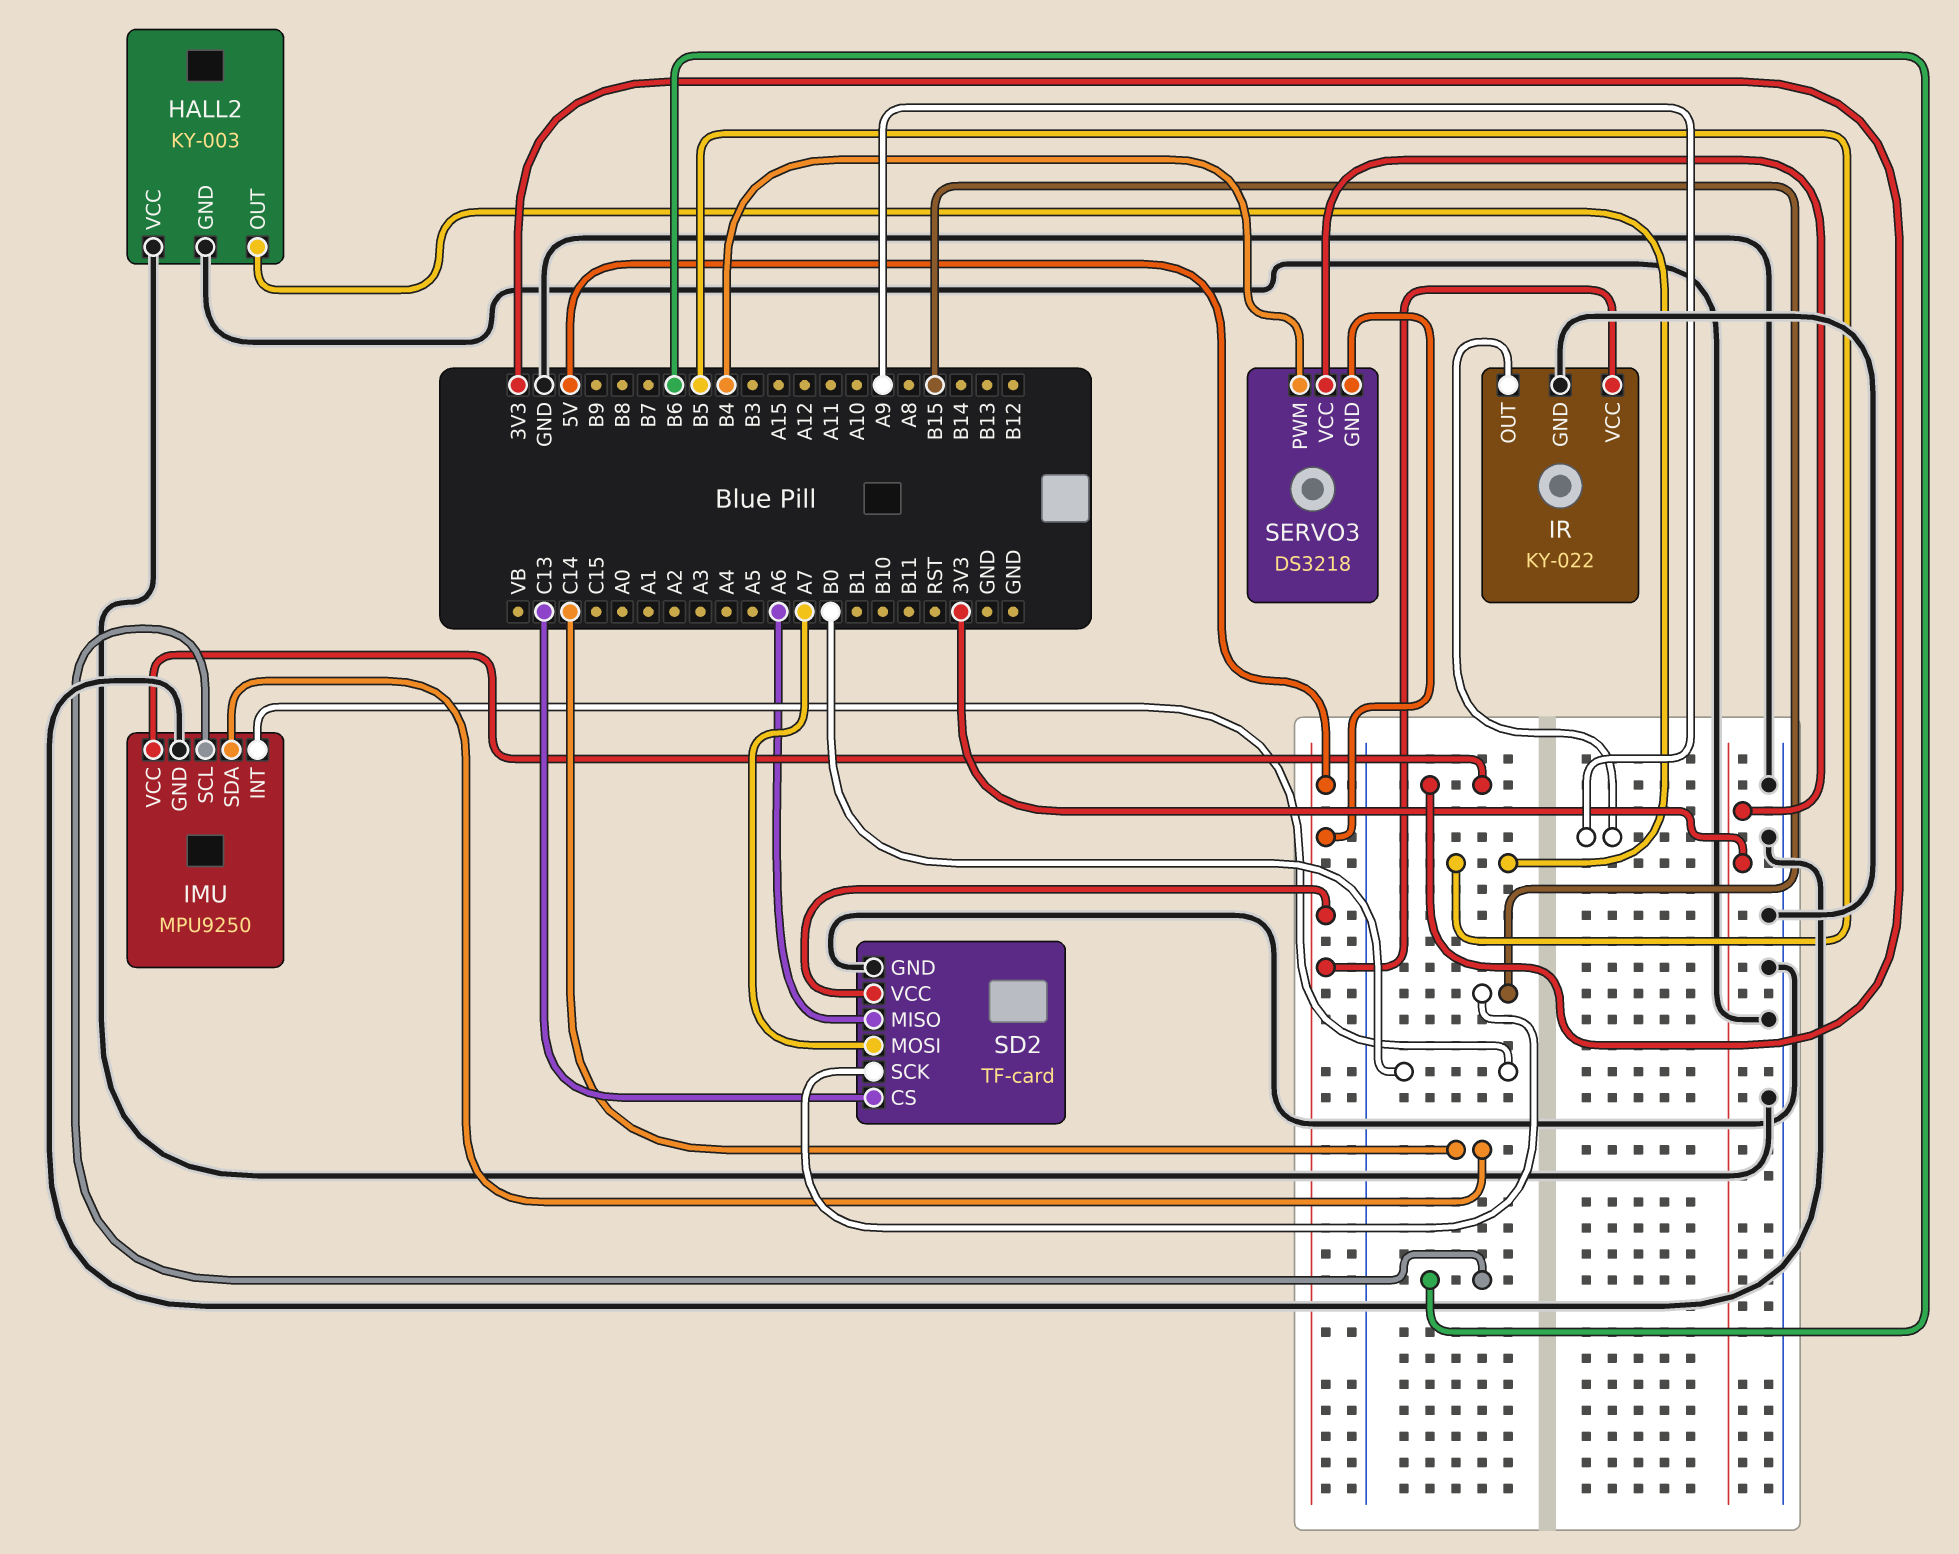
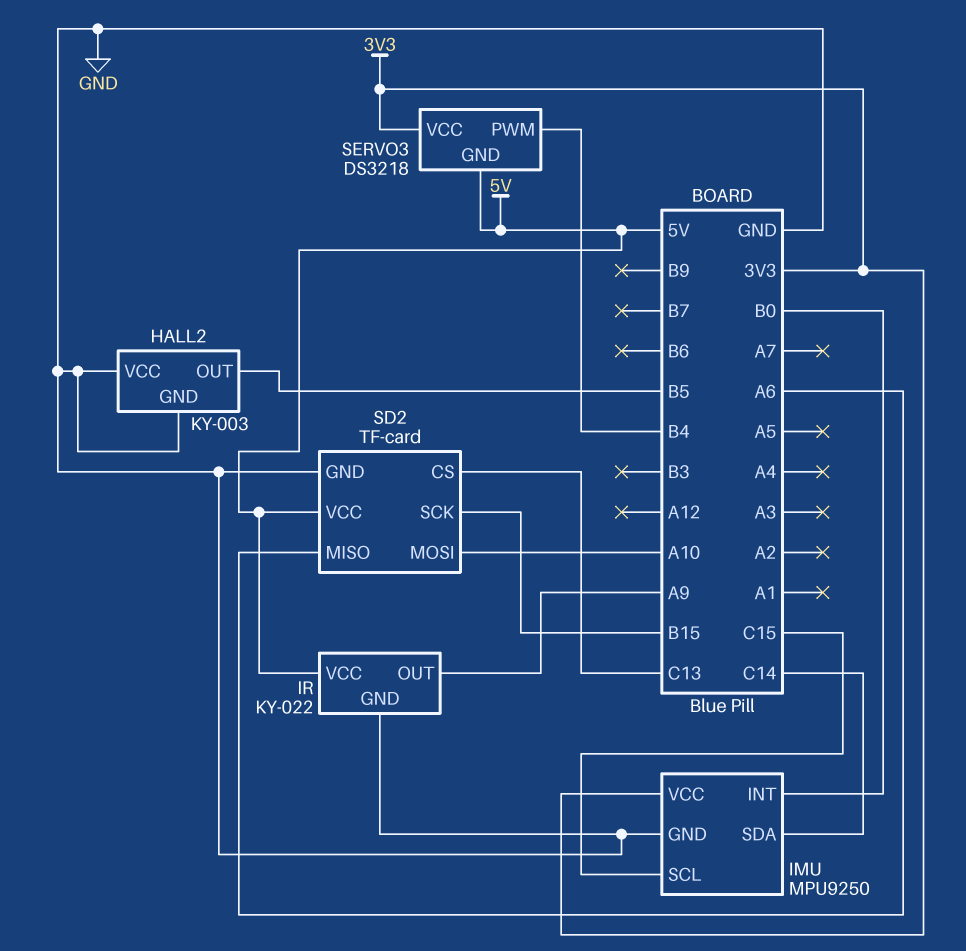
IMU pin SCL: B6 -> C15
SD2 pin MOSI: A7 -> A10

